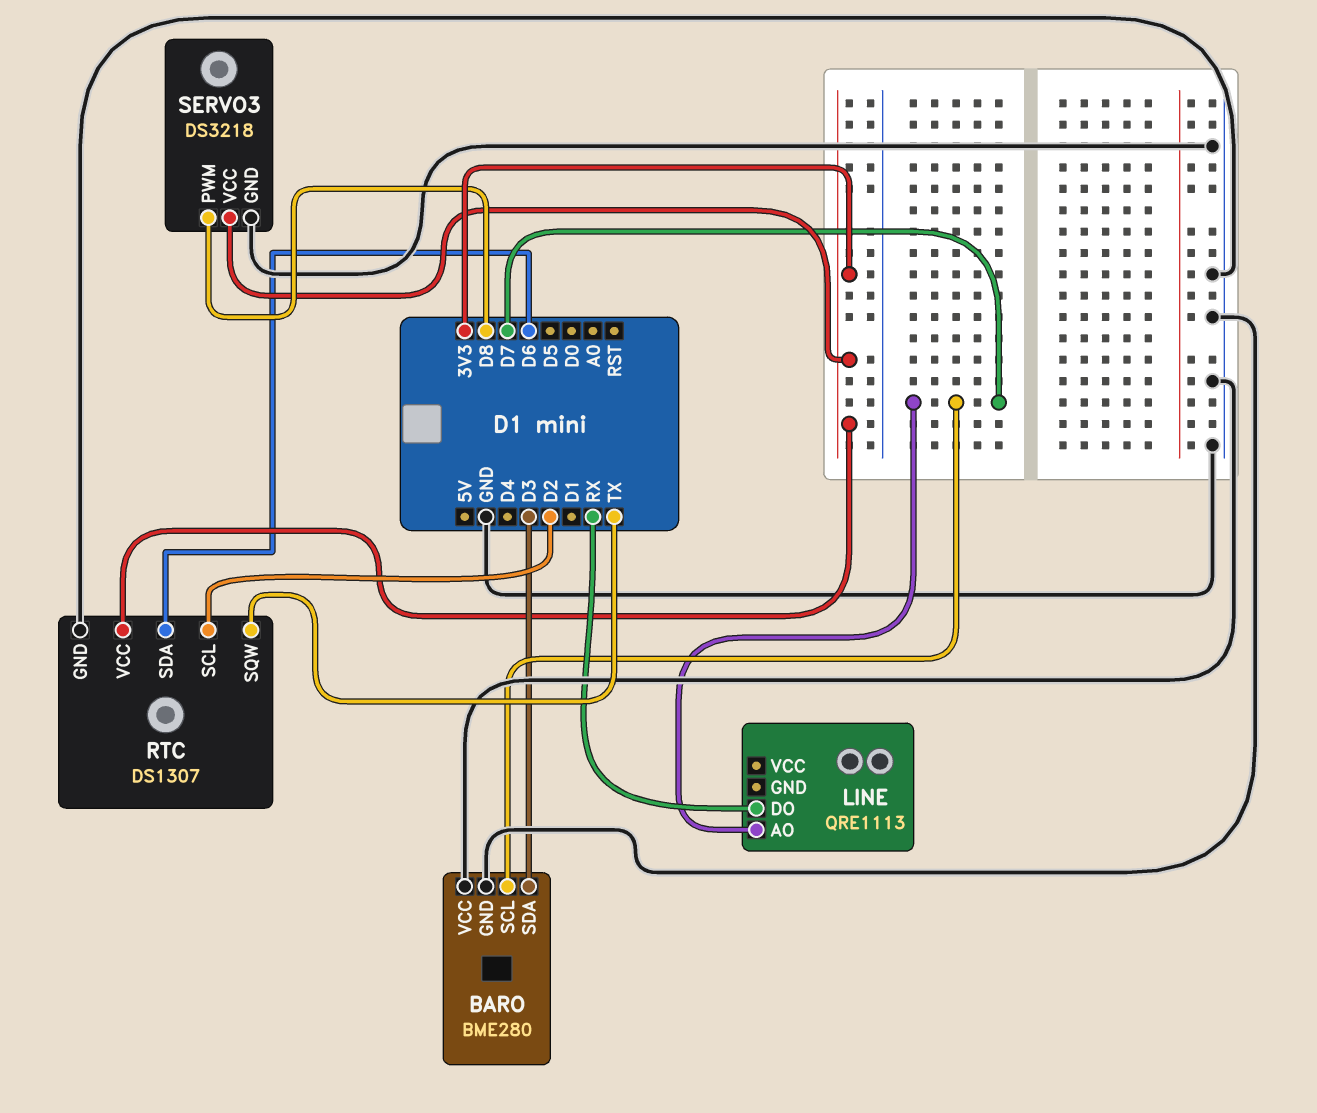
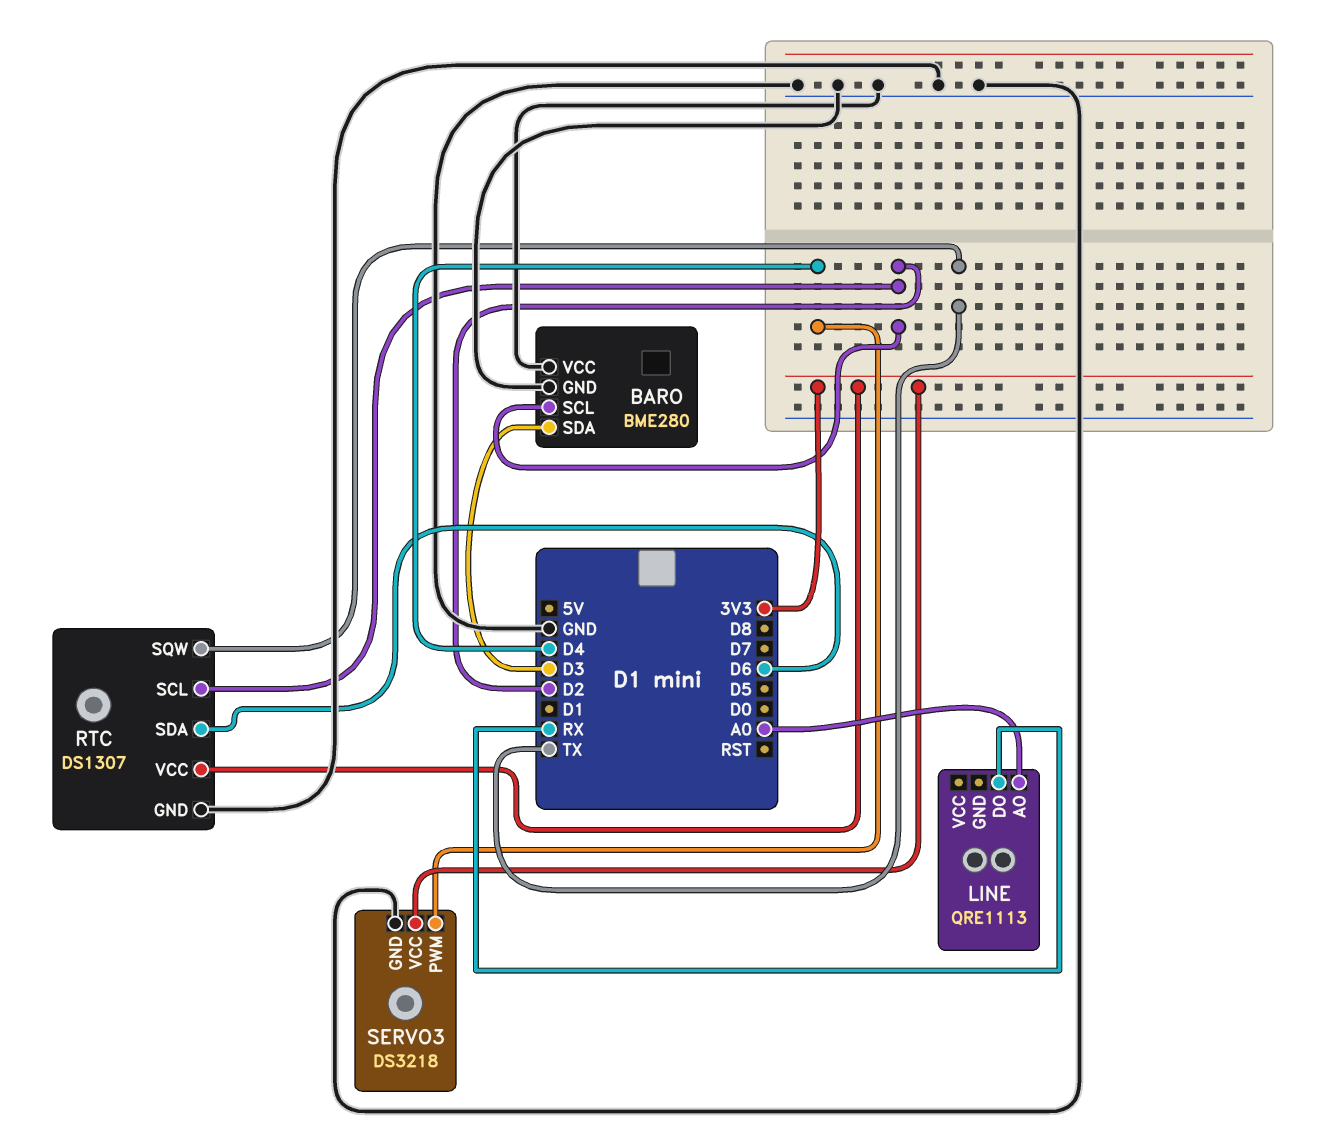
BARO pin SCL: D7 -> D2
LINE pin AO: D7 -> A0
SERVO3 pin PWM: D8 -> D4

